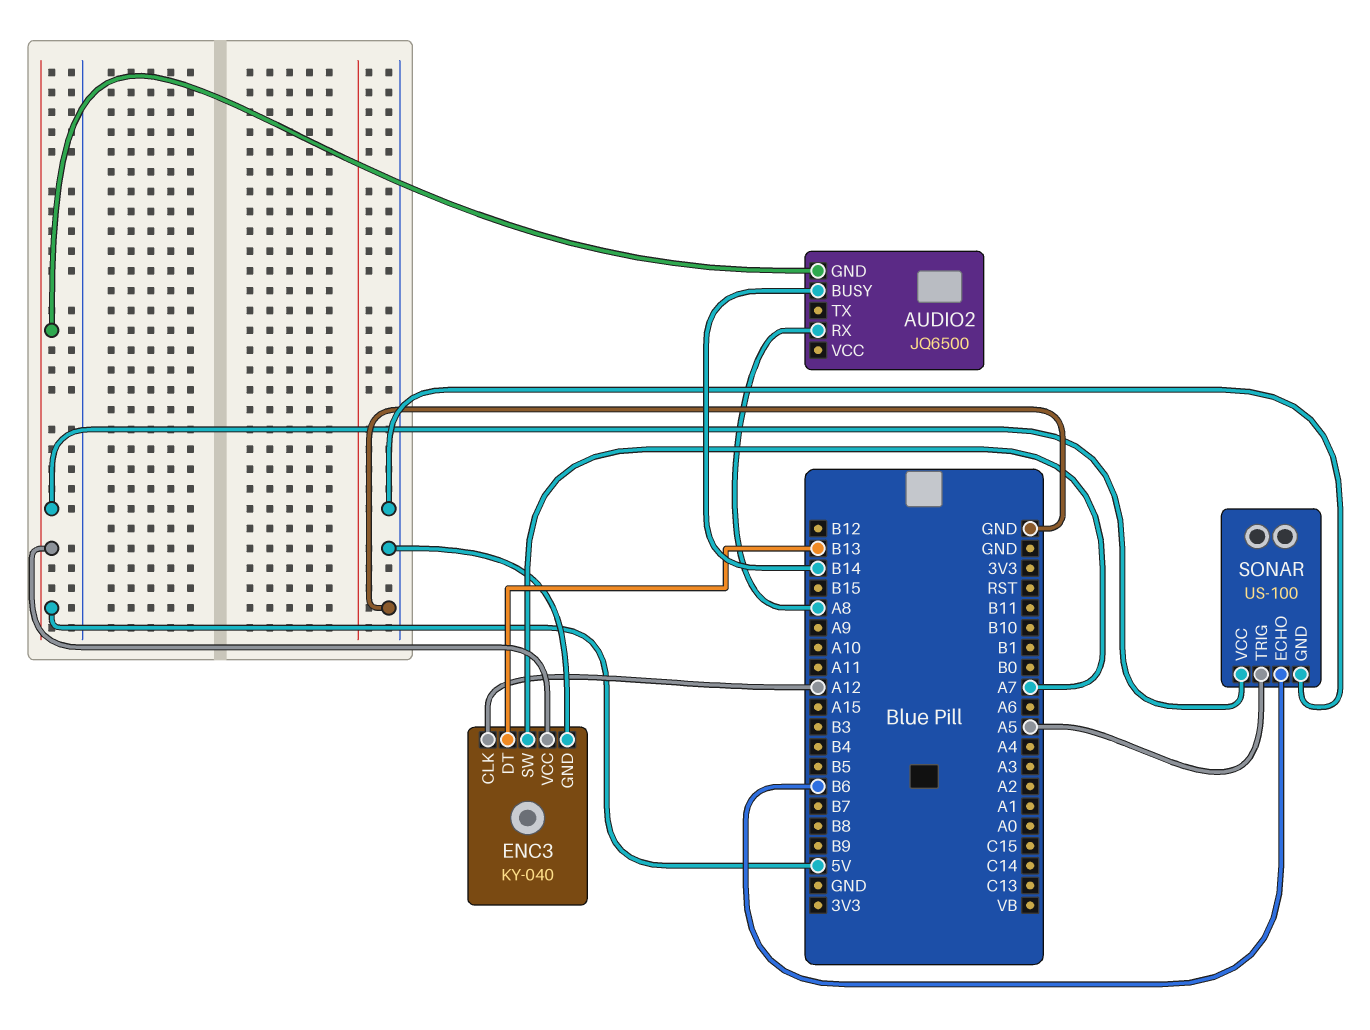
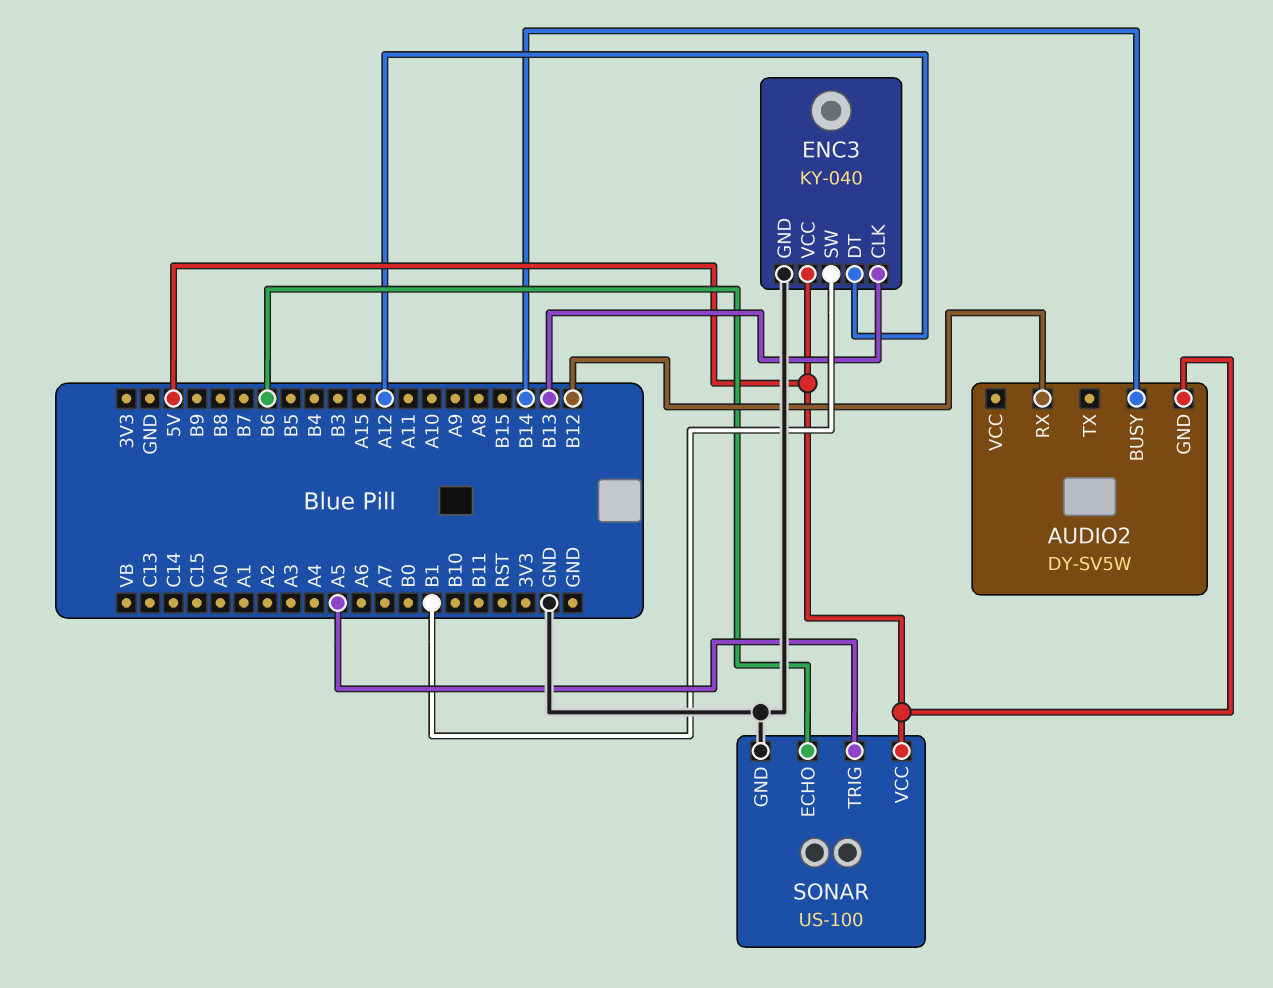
AUDIO2: JQ6500 -> DY-SV5W
AUDIO2 pin RX: A8 -> B12
ENC3 pin CLK: A12 -> B13
ENC3 pin DT: B13 -> A12
ENC3 pin SW: A7 -> B1

